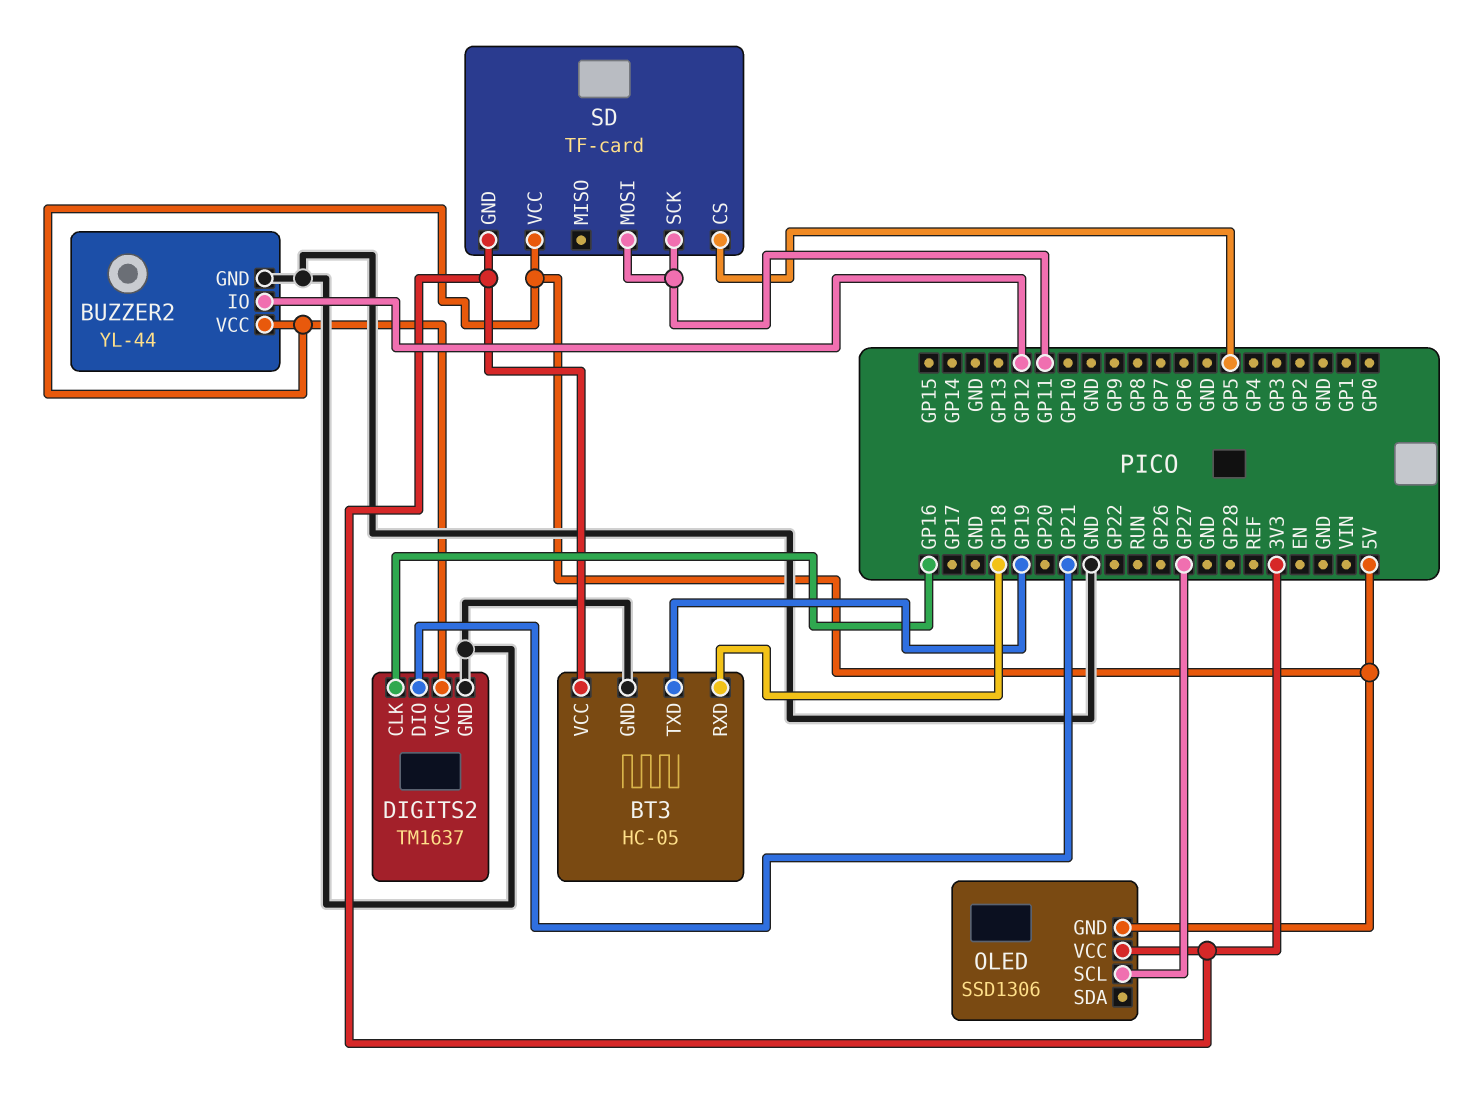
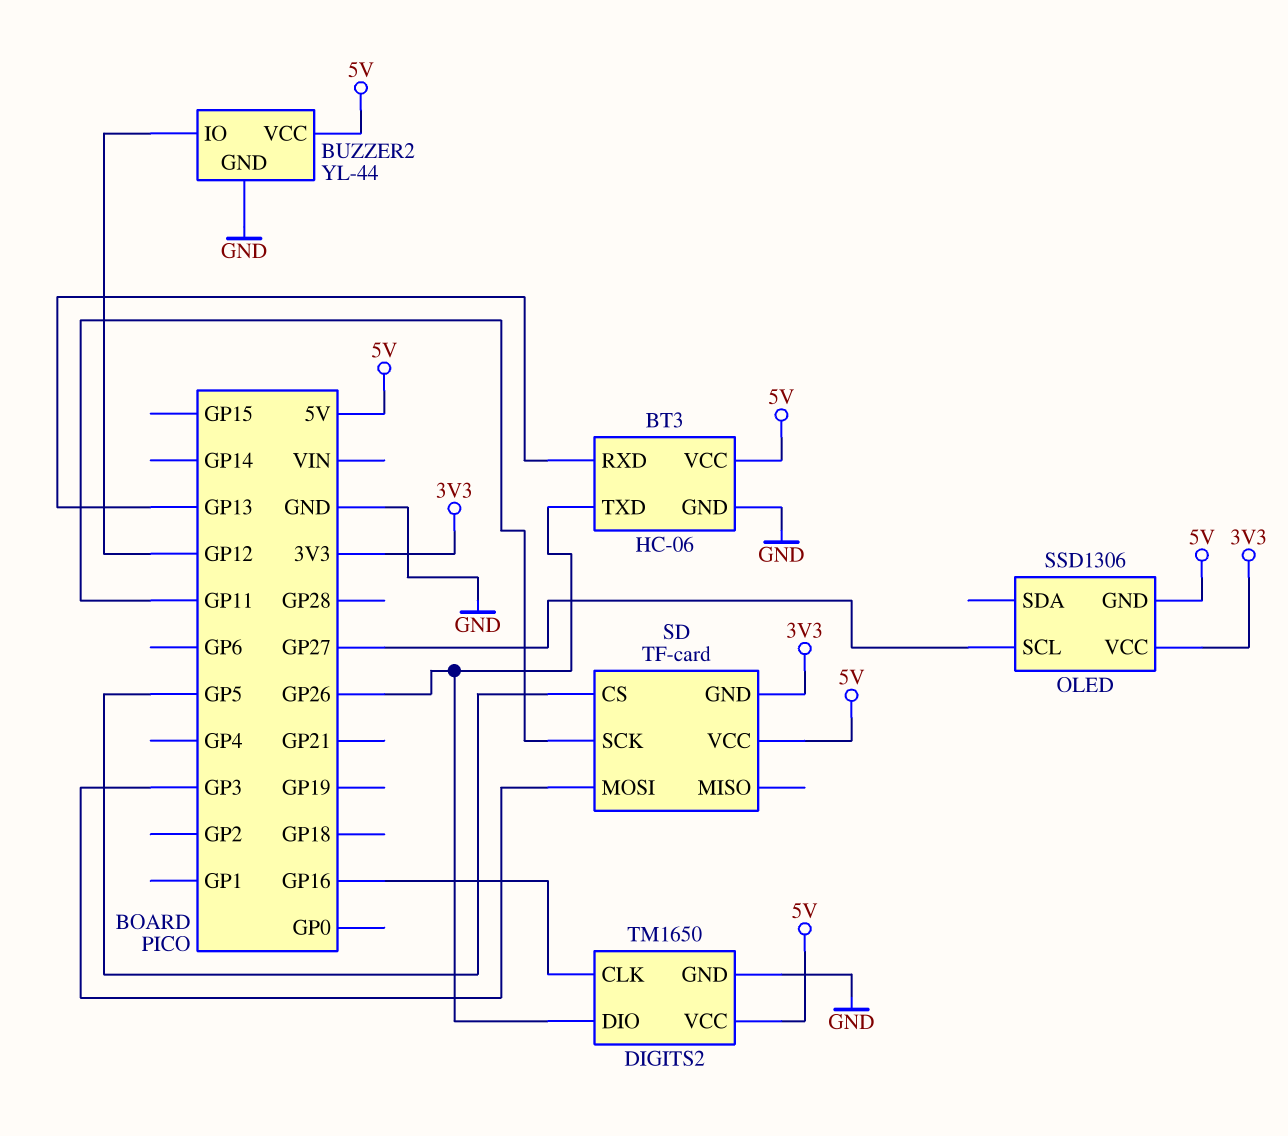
BT3: HC-05 -> HC-06
BT3 pin RXD: GP18 -> GP13
BT3 pin TXD: GP19 -> GP26
BT3 pin VCC: 3V3 -> 5V
DIGITS2: TM1637 -> TM1650
DIGITS2 pin DIO: GP21 -> GP26
SD pin MOSI: GP11 -> GP3

